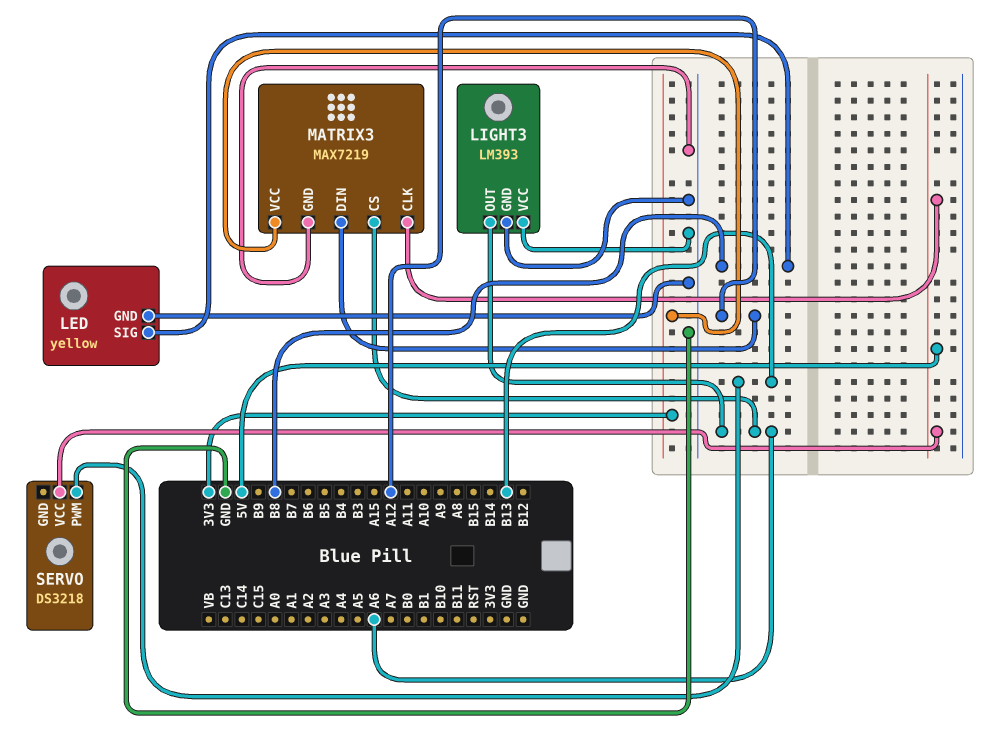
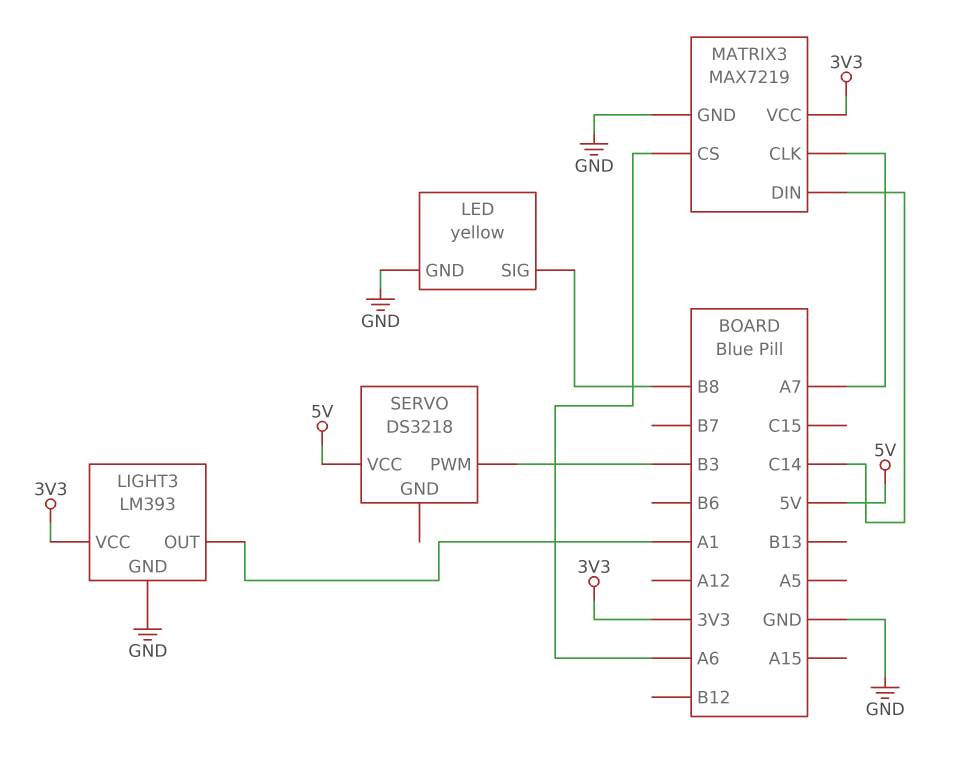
LIGHT3 pin OUT: A6 -> A1
LIGHT3 pin VCC: GND -> 3V3
MATRIX3 pin CLK: 5V -> A7
MATRIX3 pin DIN: A12 -> C14
SERVO pin PWM: B13 -> B3

